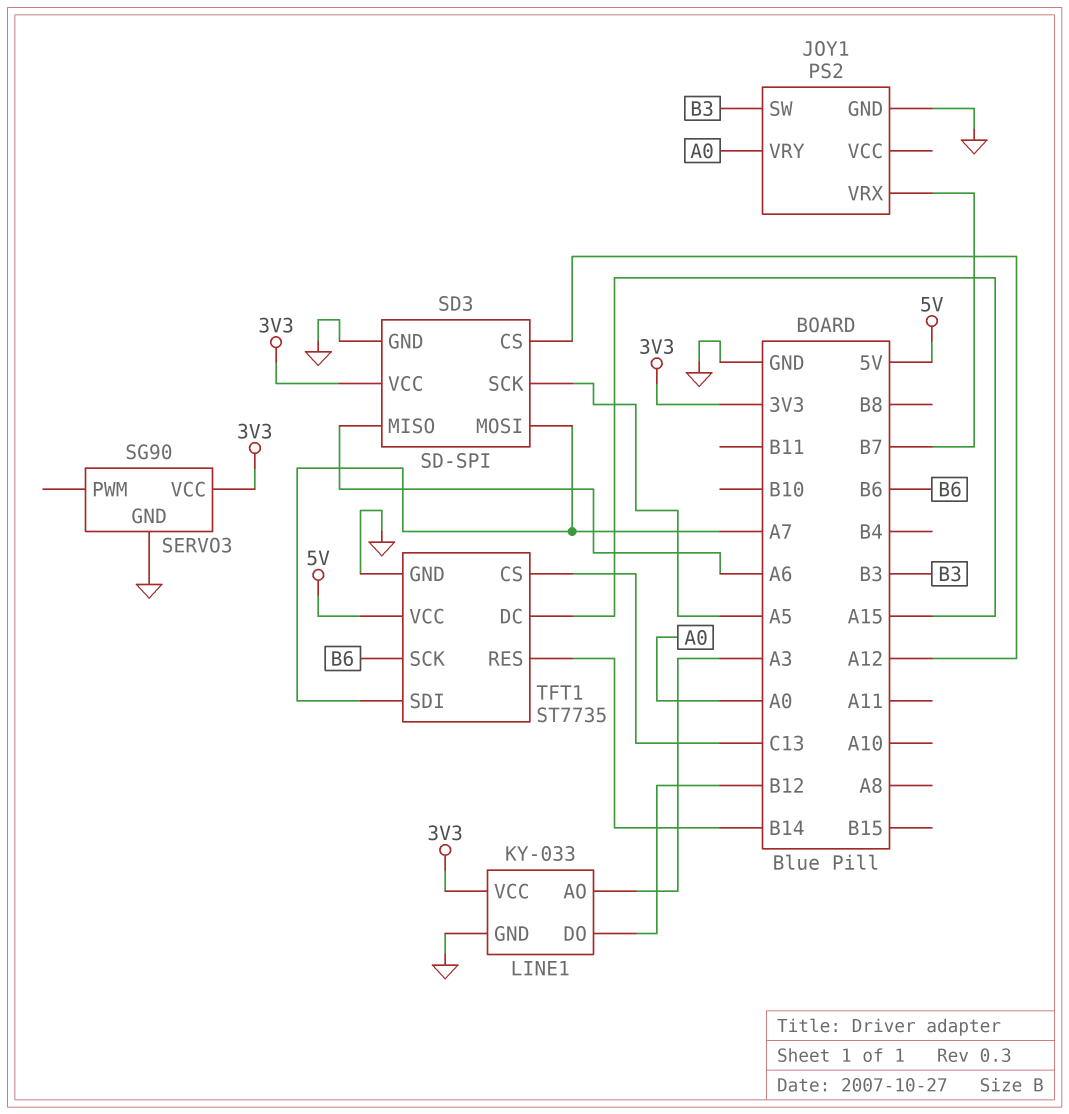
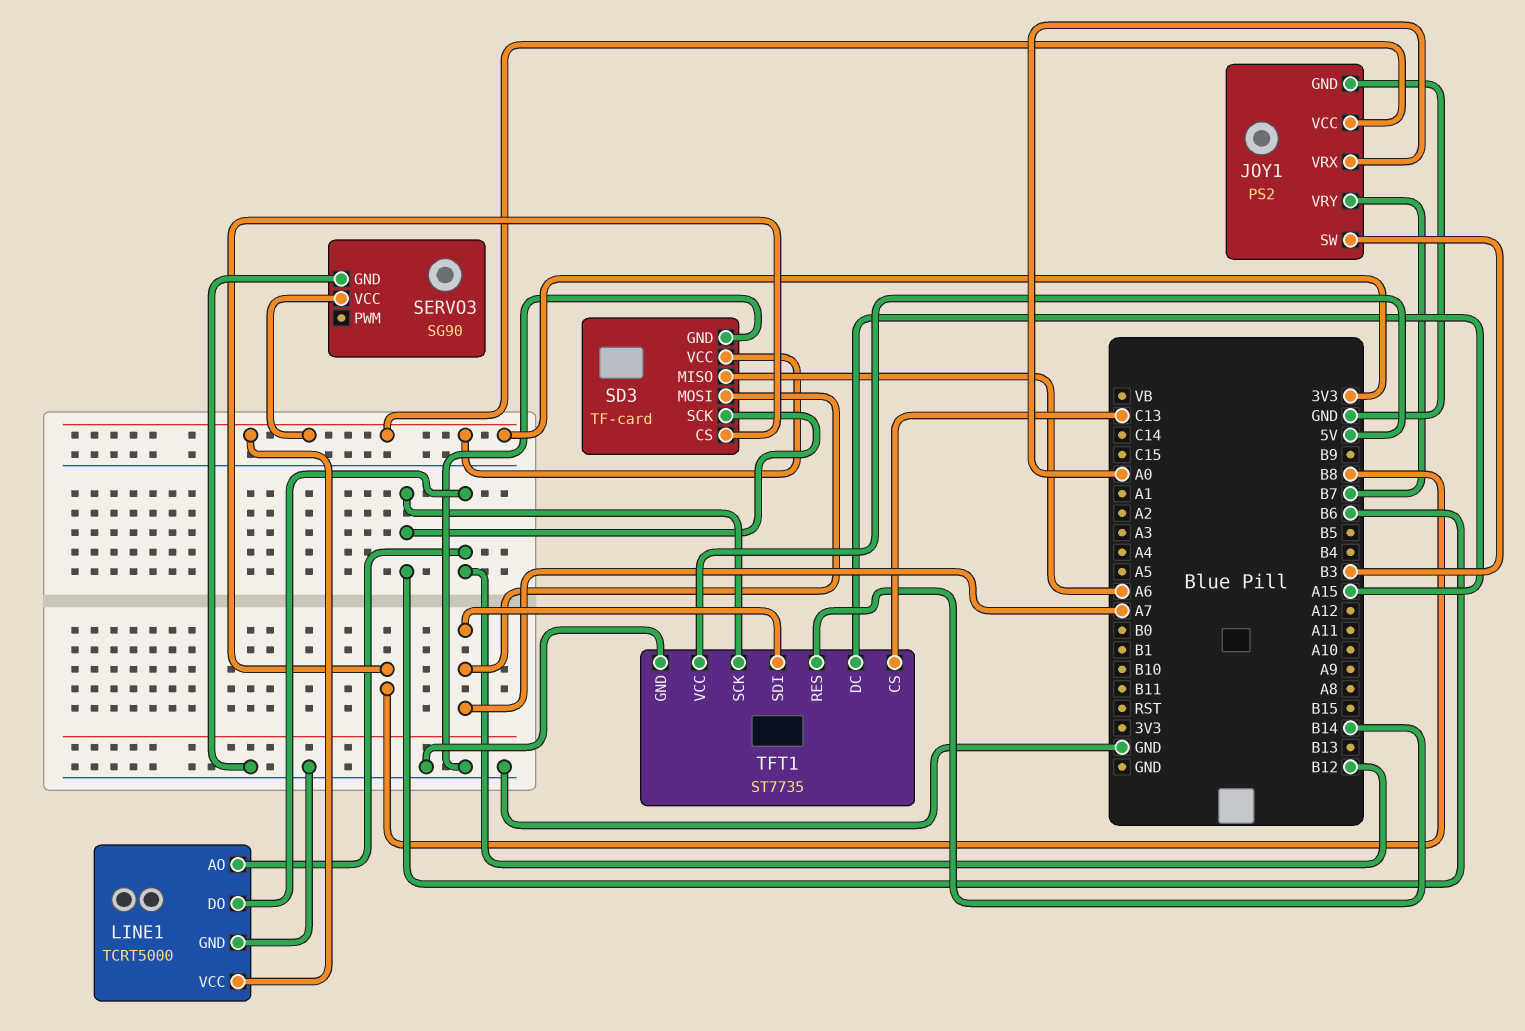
JOY1 pin VCC: none -> 3V3
JOY1 pin VRX: B7 -> A0
JOY1 pin VRY: A0 -> B7
LINE1: KY-033 -> TCRT5000
LINE1 pin AO: A3 -> B12
SD3: SD-SPI -> TF-card
SD3 pin CS: A12 -> B8
SD3 pin SCK: A5 -> B6

